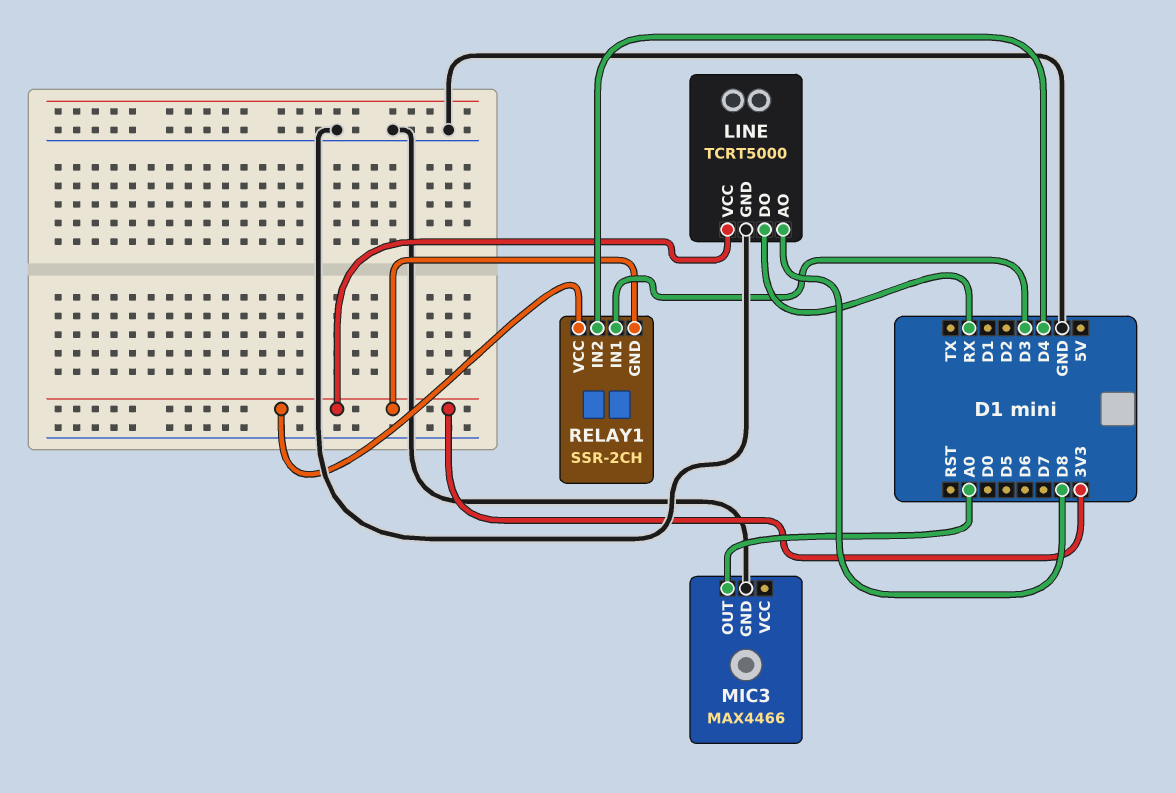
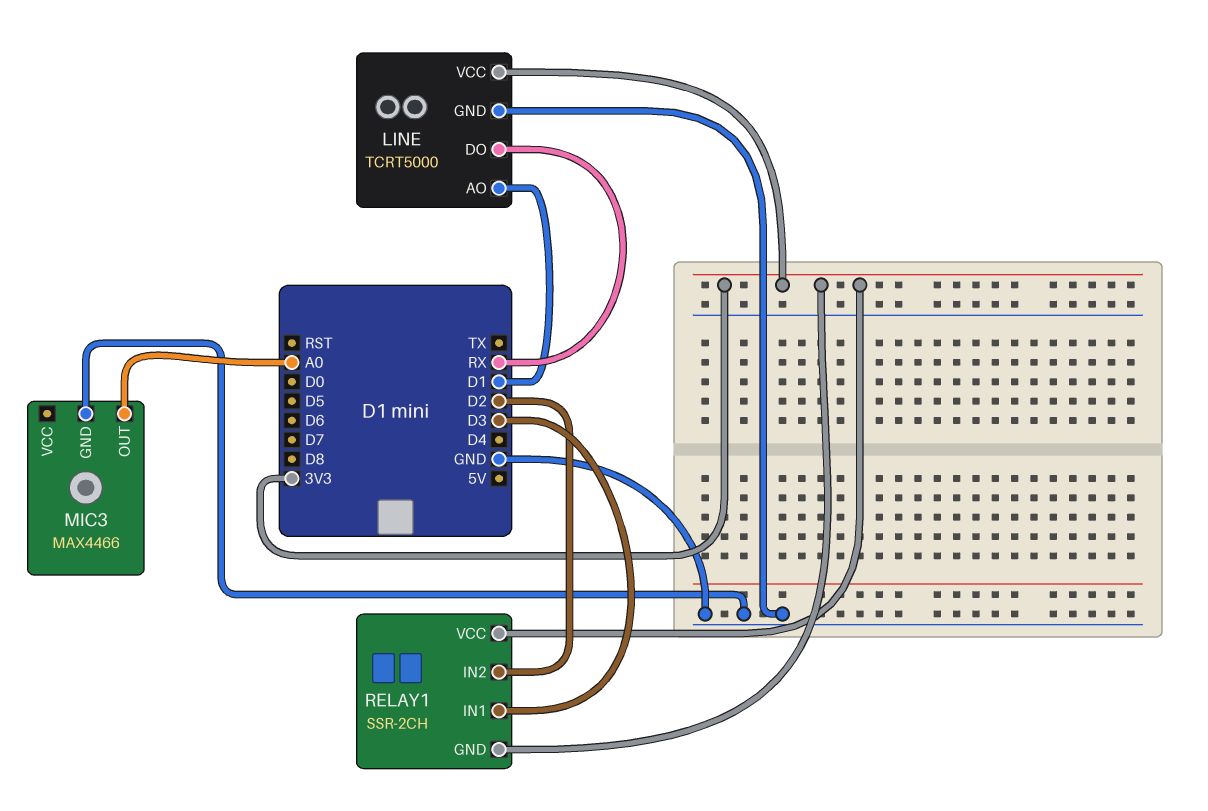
LINE pin AO: D8 -> D1
RELAY1 pin IN2: D4 -> D2

